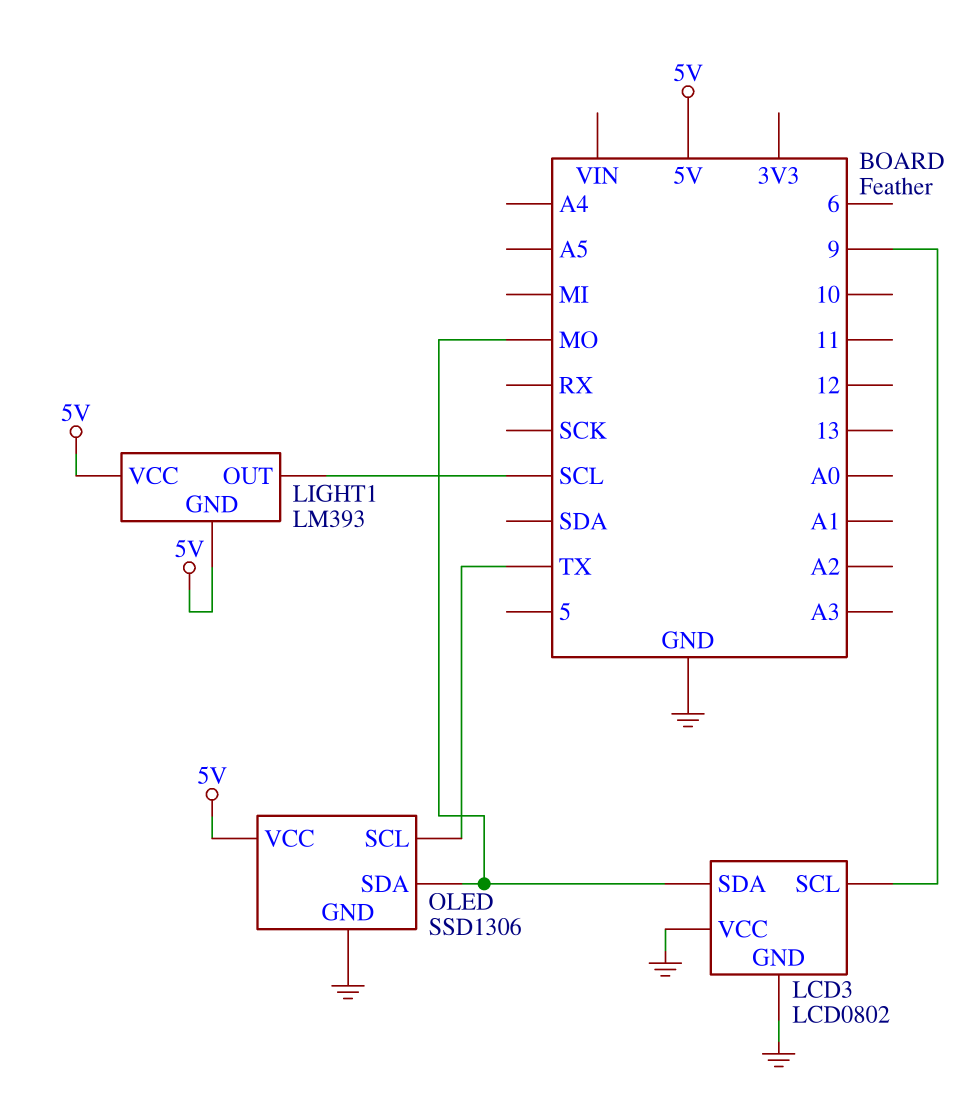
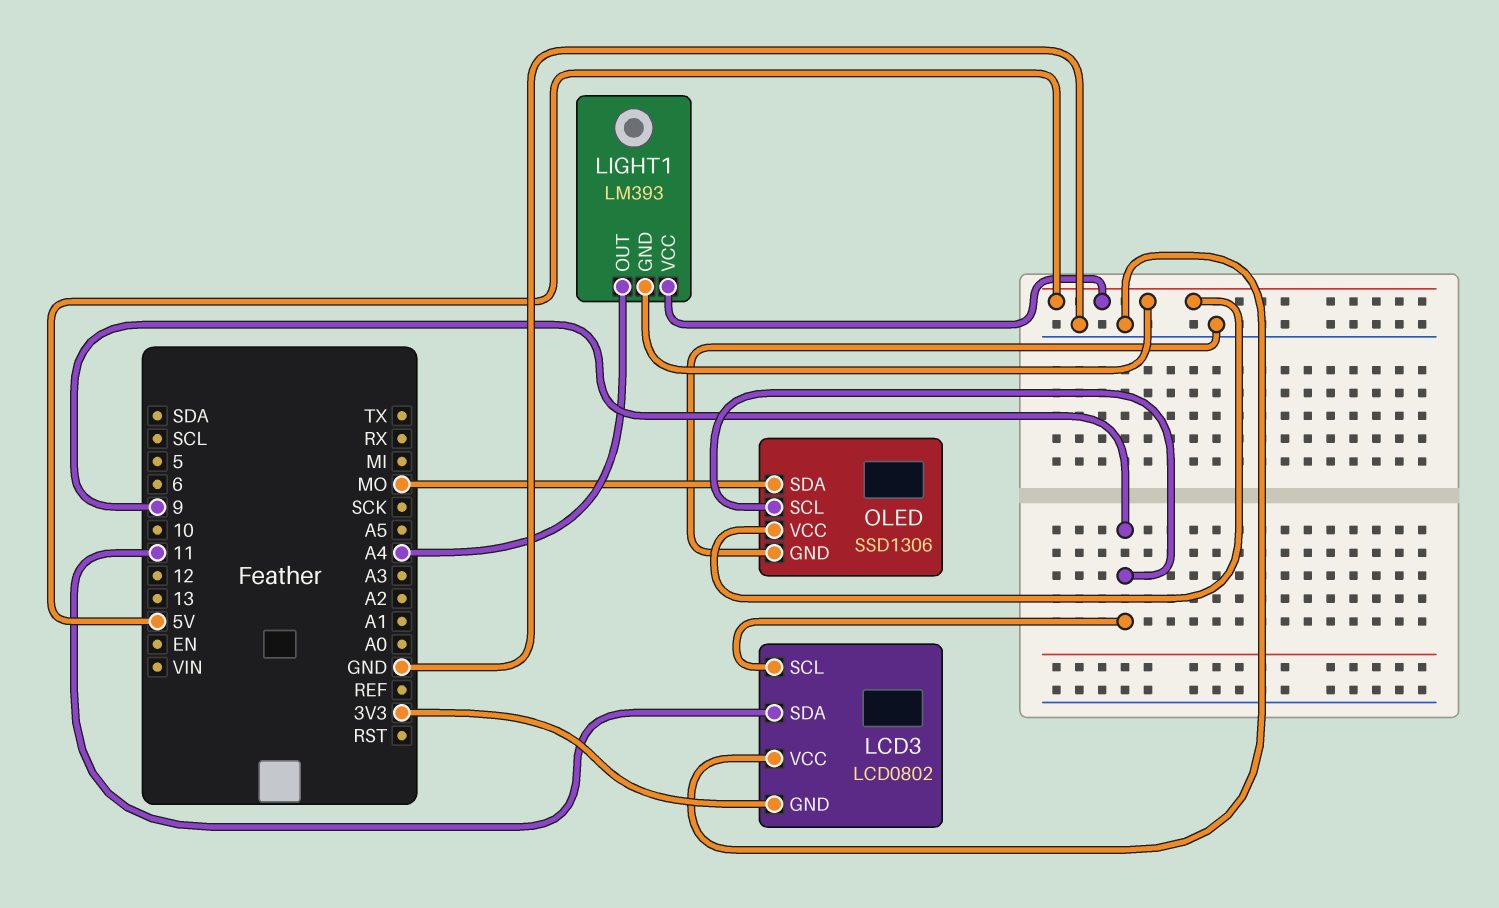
LCD3 pin GND: GND -> 3V3
LCD3 pin SDA: MO -> 11
LIGHT1 pin OUT: SCL -> A4
OLED pin SCL: TX -> 9

